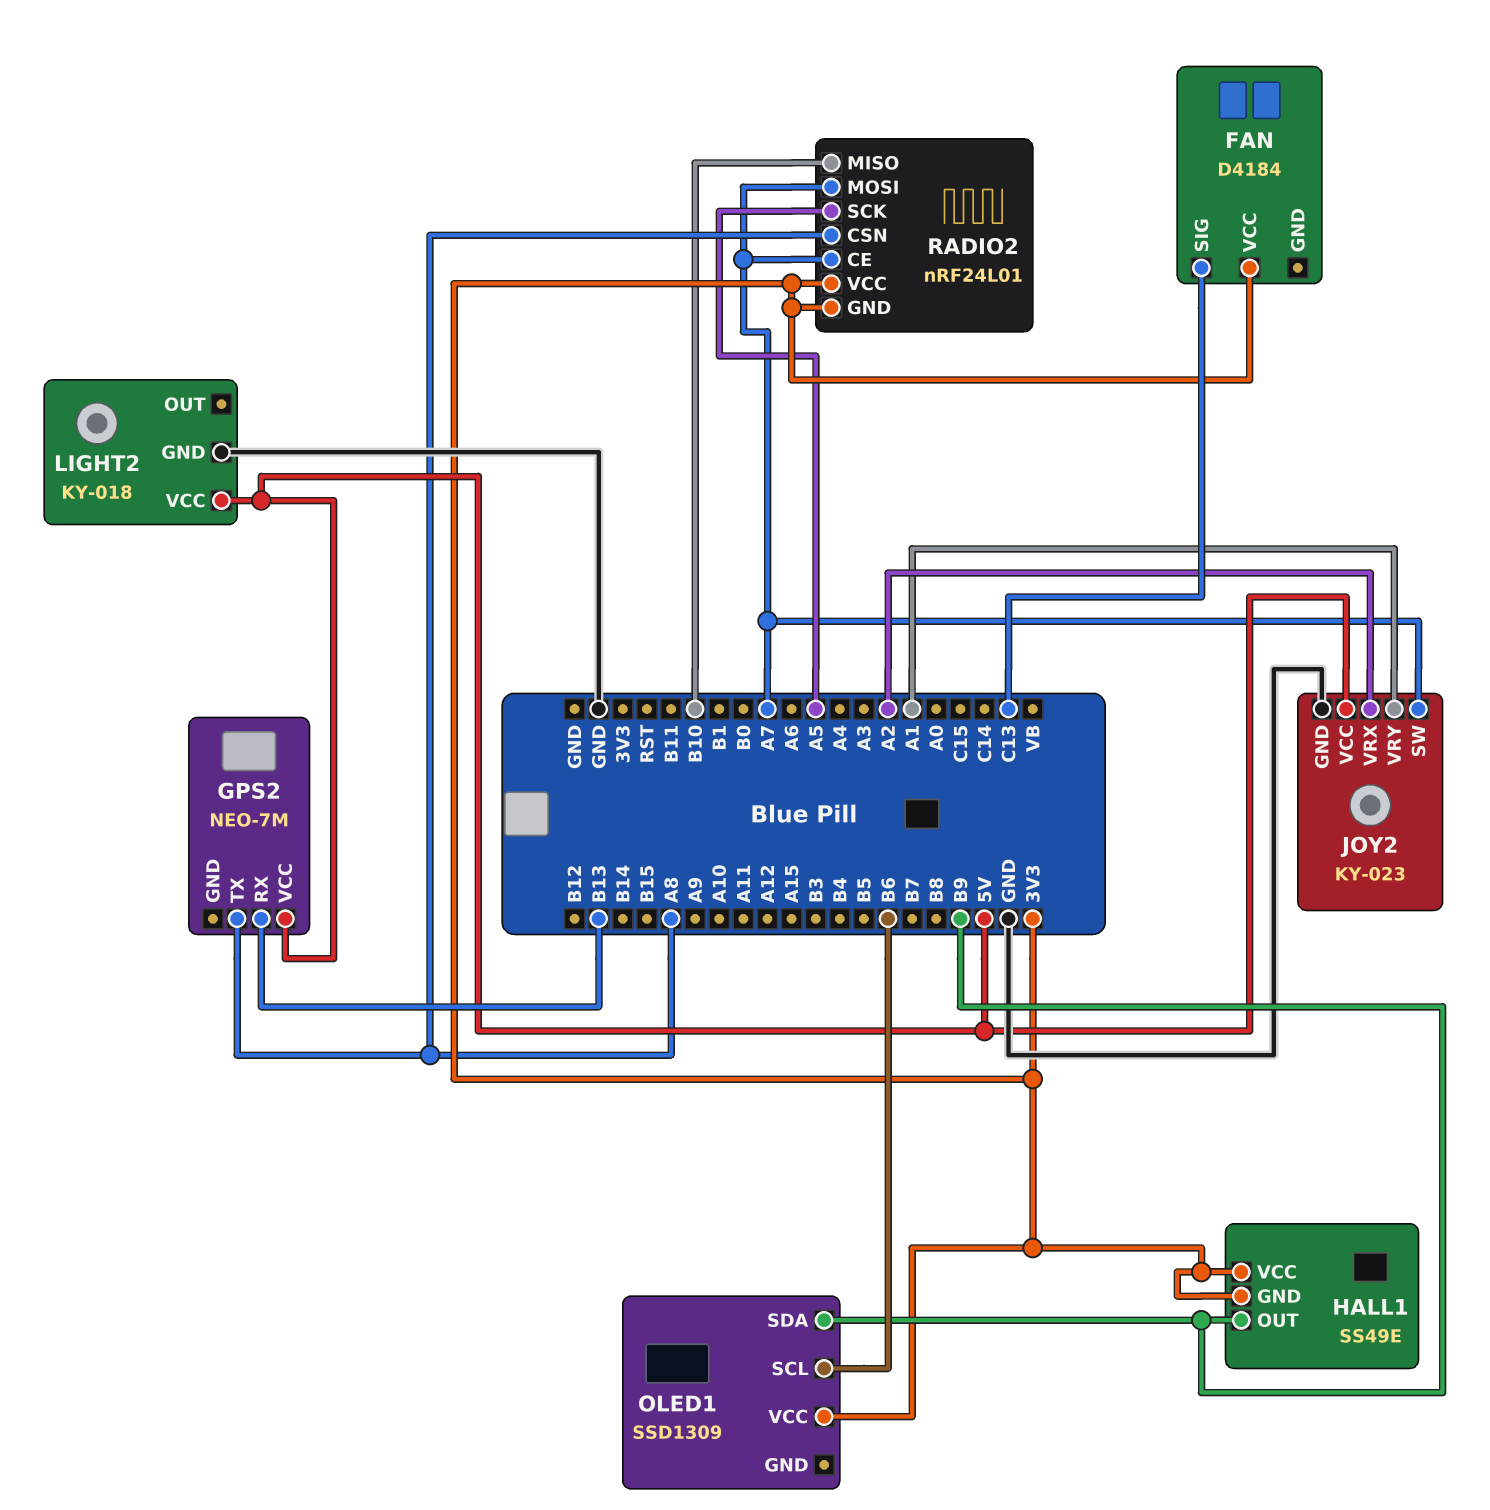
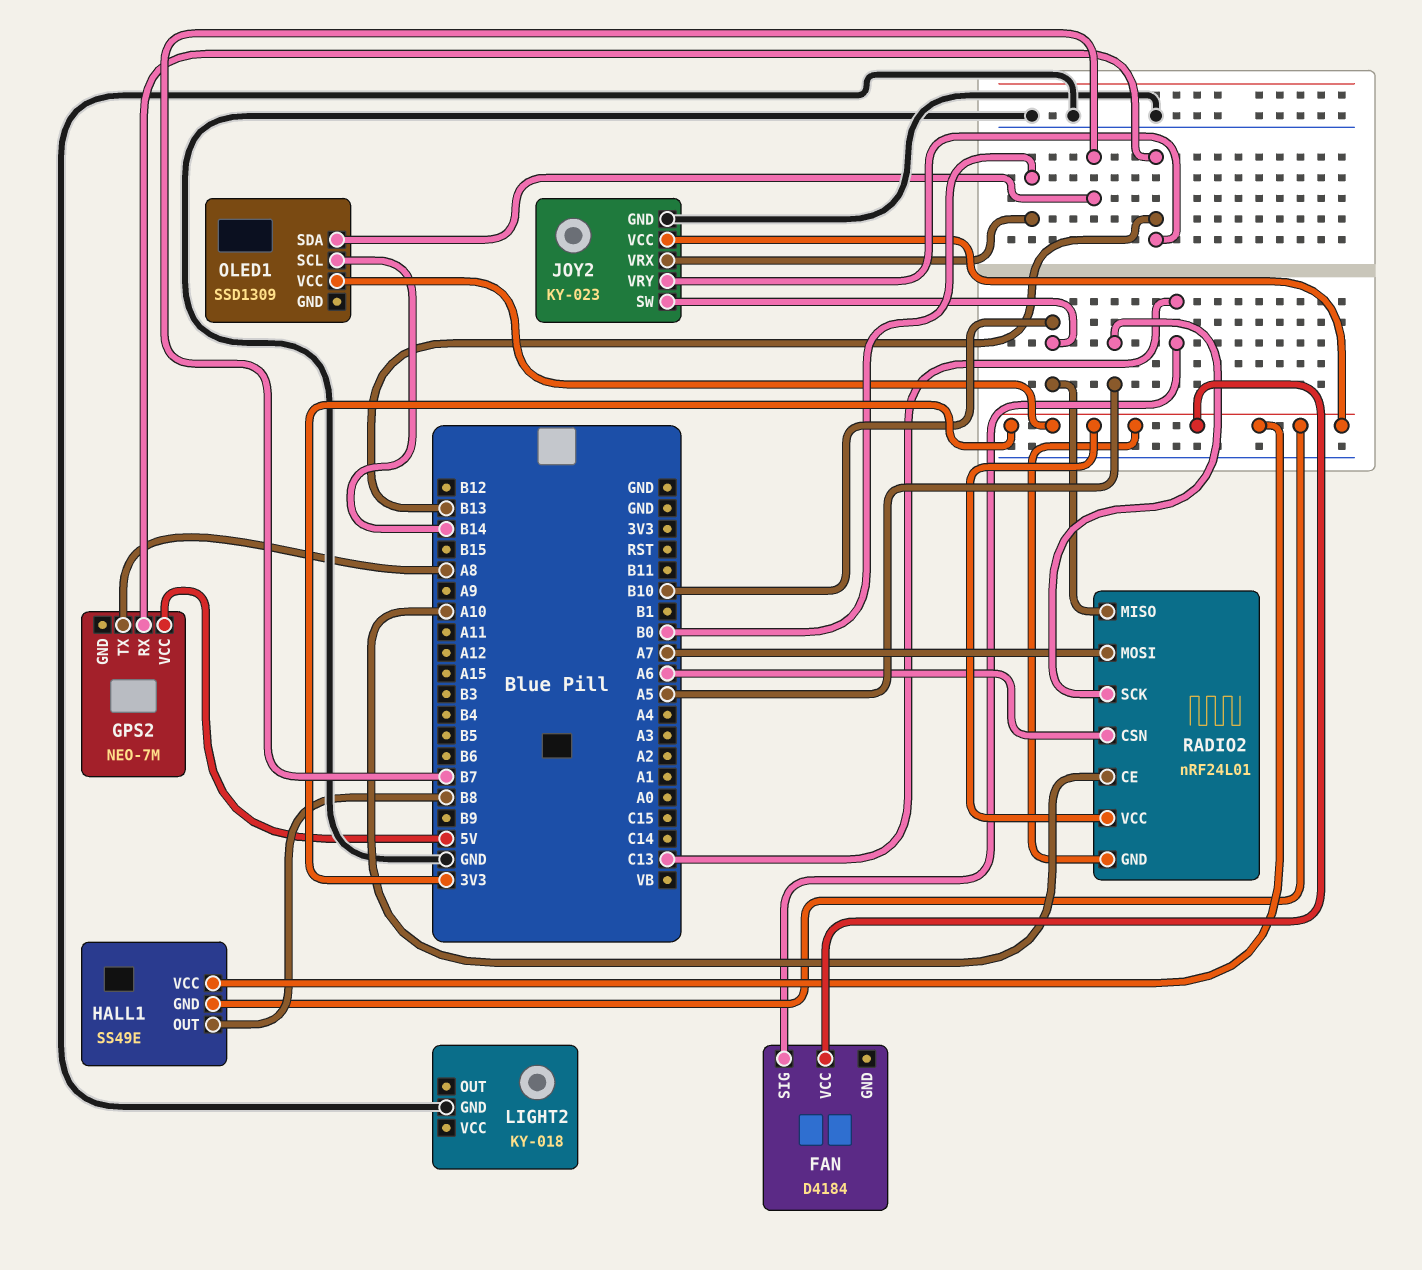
HALL1 pin OUT: B9 -> B8
JOY2 pin SW: A7 -> B10
JOY2 pin VCC: 5V -> 3V3
JOY2 pin VRX: A2 -> B0
JOY2 pin VRY: A1 -> B13
LIGHT2 pin VCC: 5V -> none
OLED1 pin SCL: B6 -> B14
OLED1 pin SDA: B9 -> B7
RADIO2 pin CE: A7 -> A10
RADIO2 pin CSN: A8 -> A6

